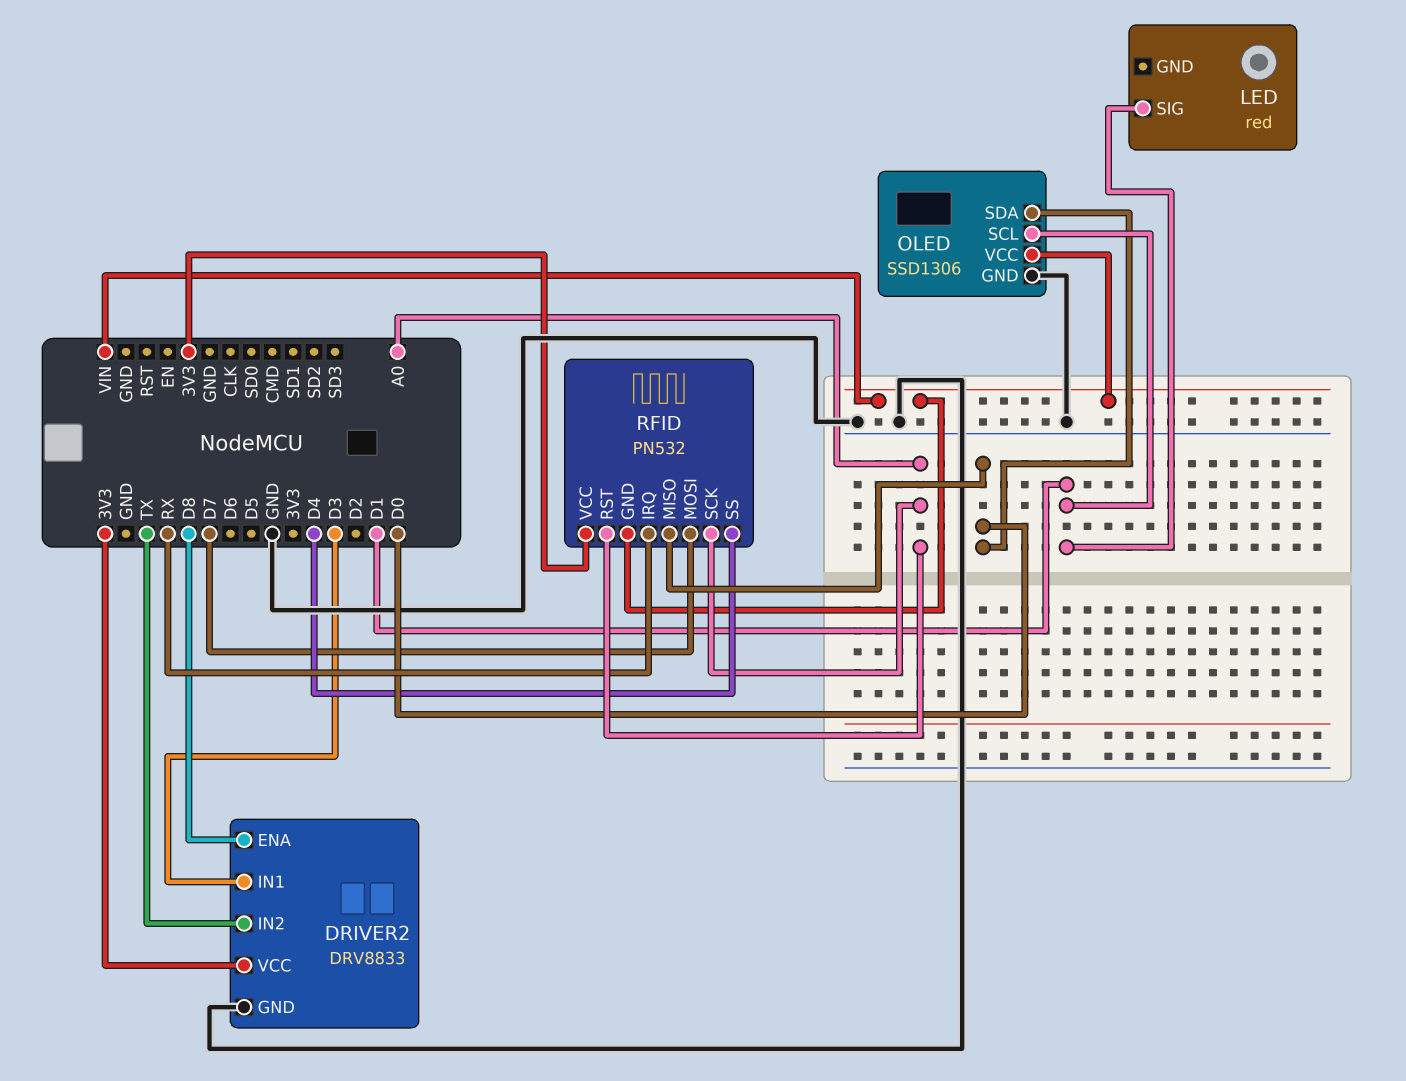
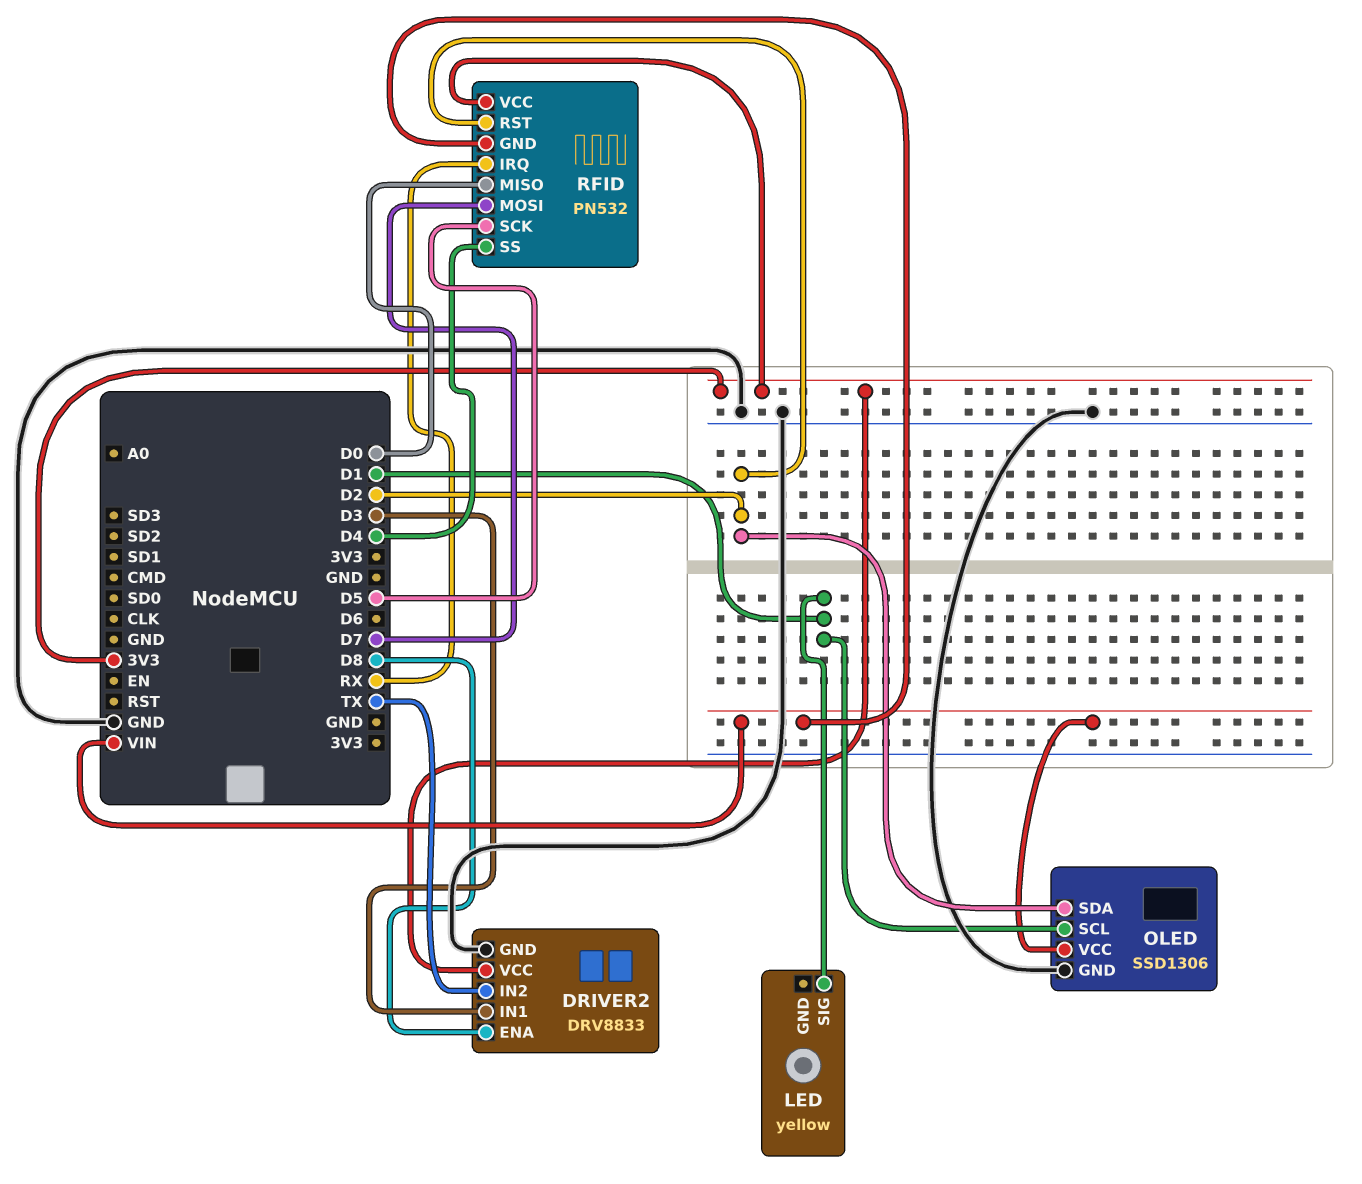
LED: red -> yellow
OLED pin SDA: D0 -> D2
RFID pin RST: A0 -> D2
RFID pin SCK: A0 -> D5

